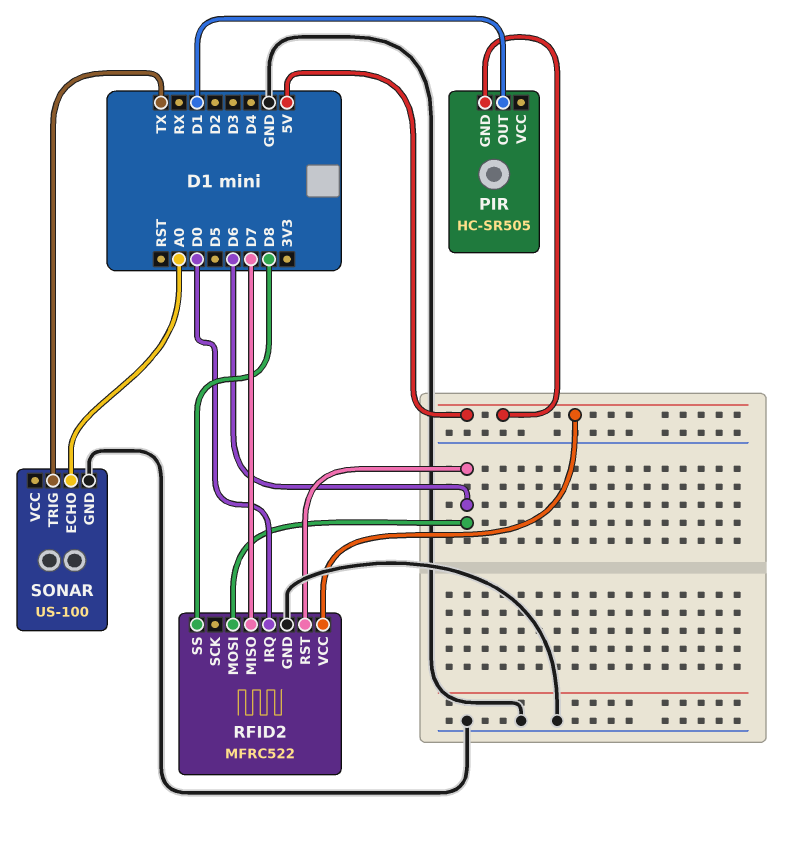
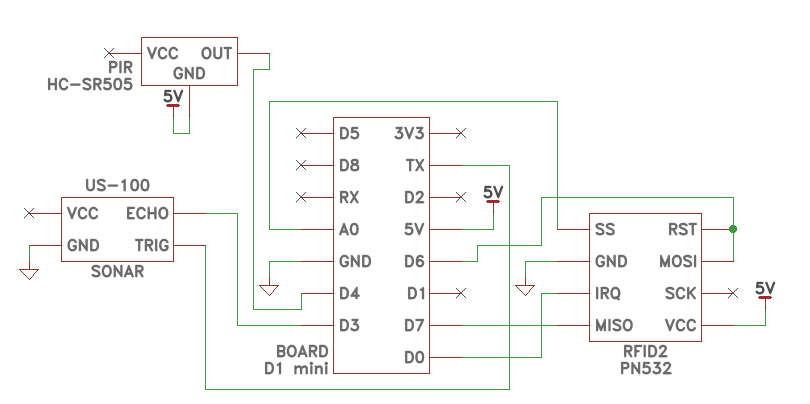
PIR pin OUT: D1 -> D4
RFID2: MFRC522 -> PN532
RFID2 pin SS: D8 -> A0
SONAR pin ECHO: A0 -> D3

